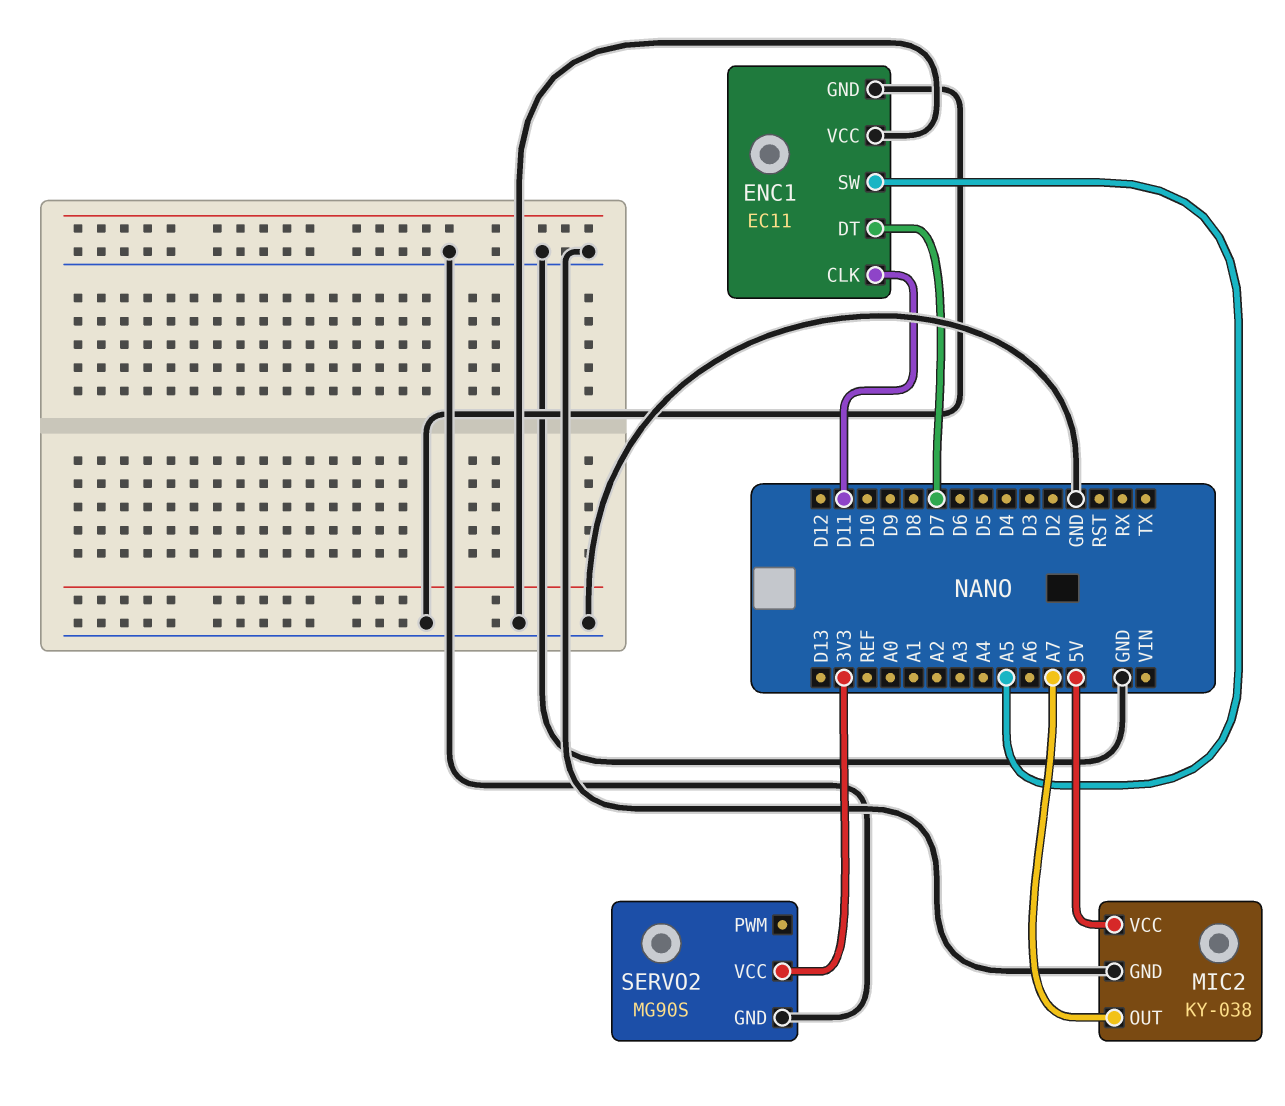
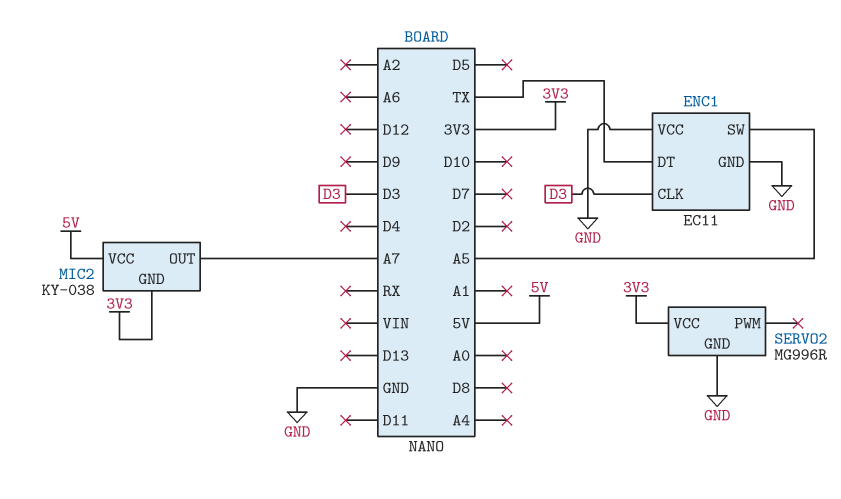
ENC1 pin CLK: D11 -> D3
ENC1 pin DT: D7 -> TX
MIC2 pin GND: GND -> 3V3
SERVO2: MG90S -> MG996R

